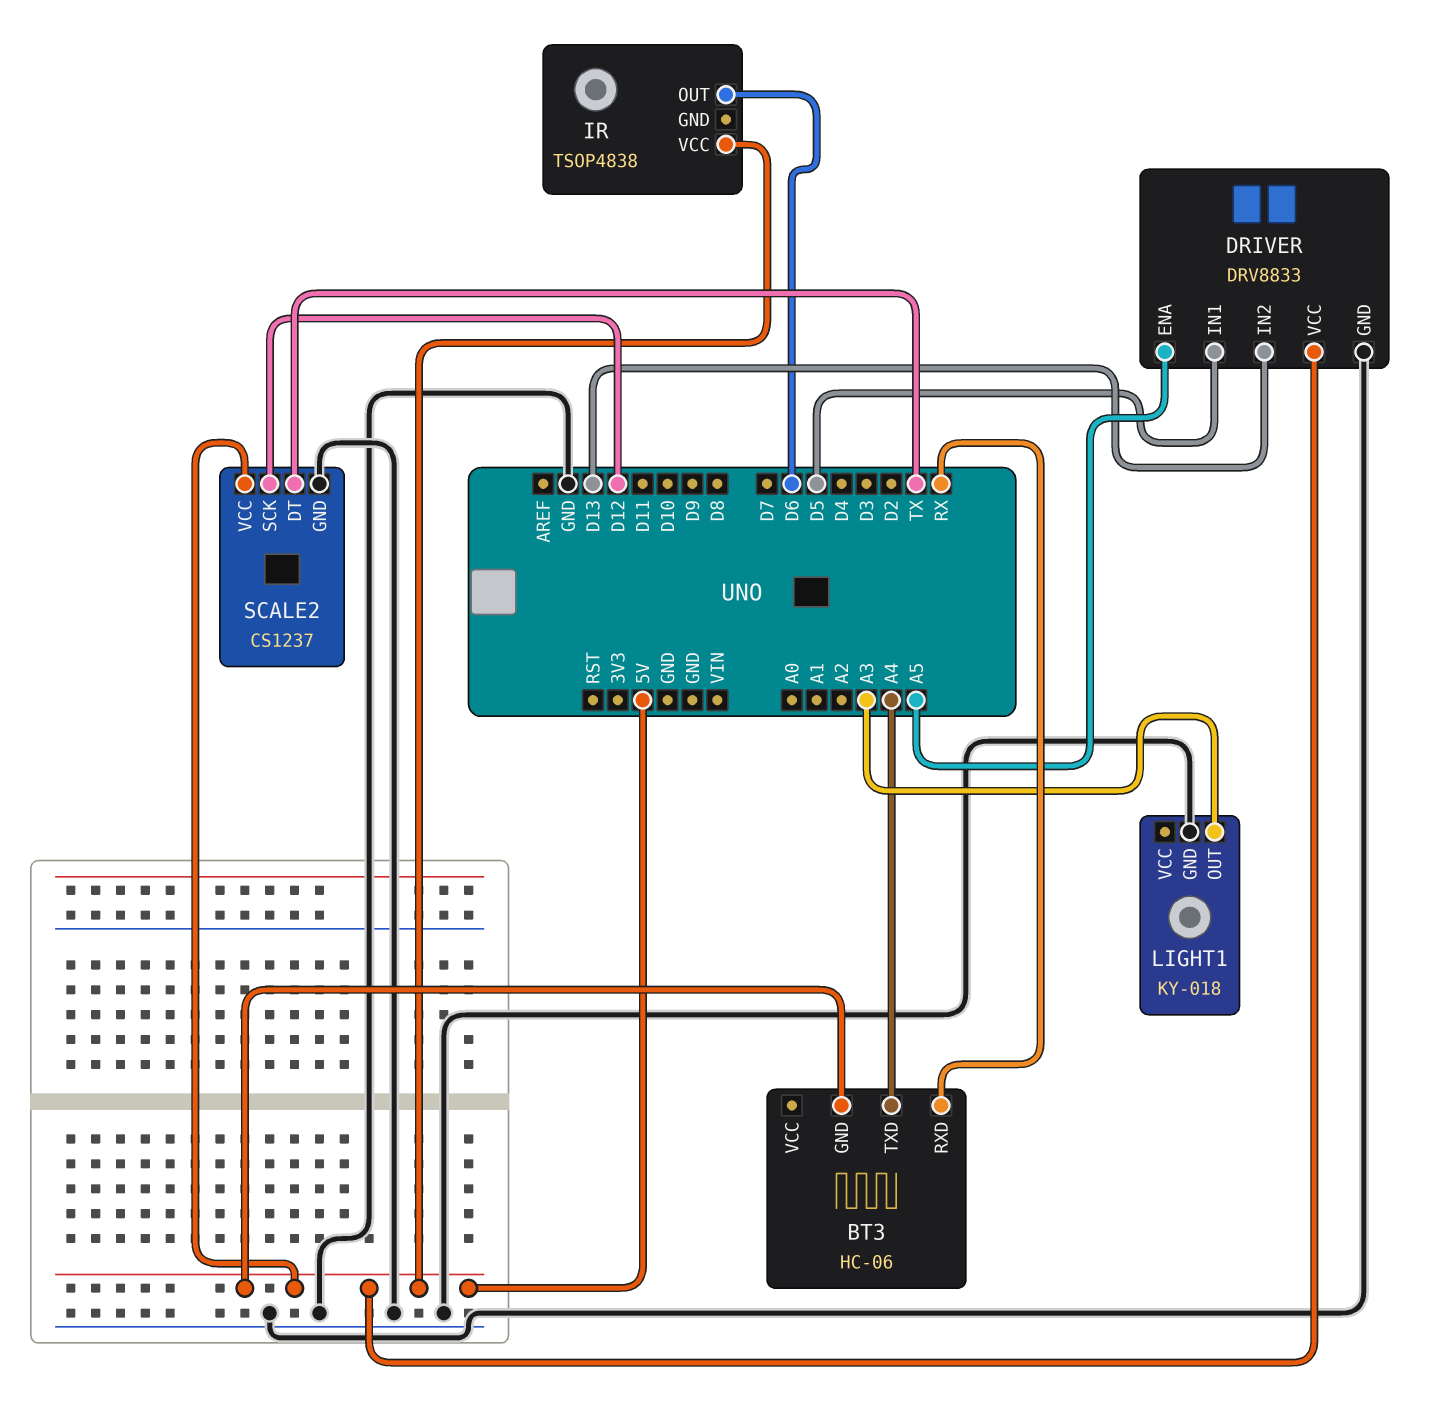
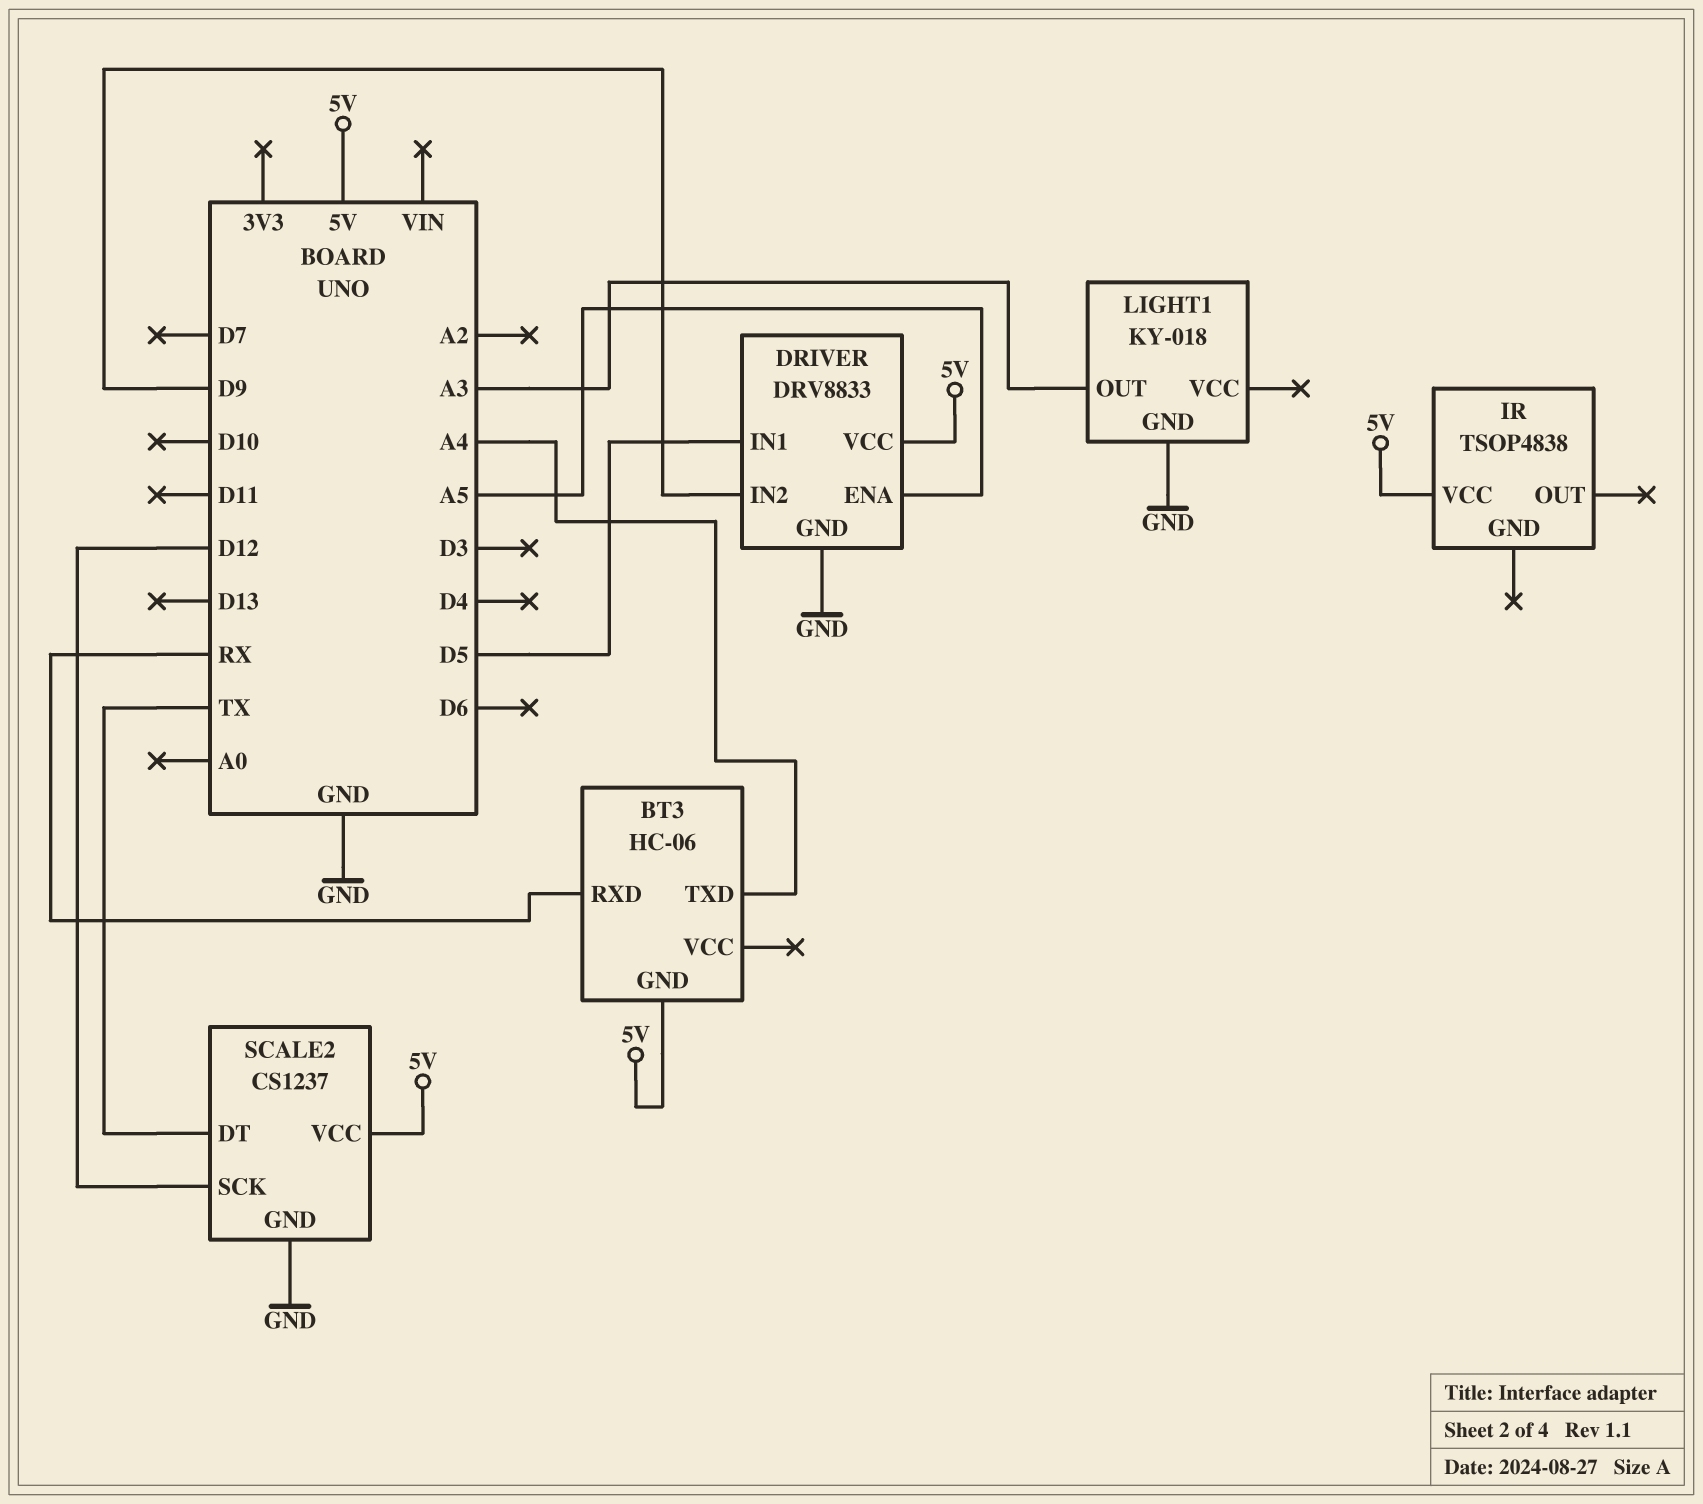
DRIVER pin IN2: D13 -> D9
IR pin OUT: D6 -> none

